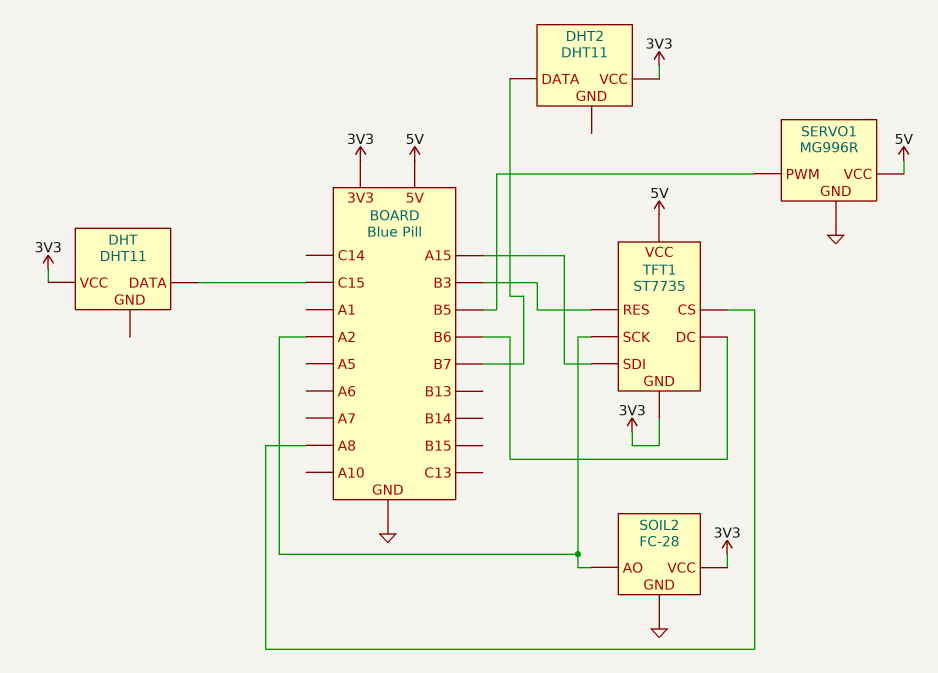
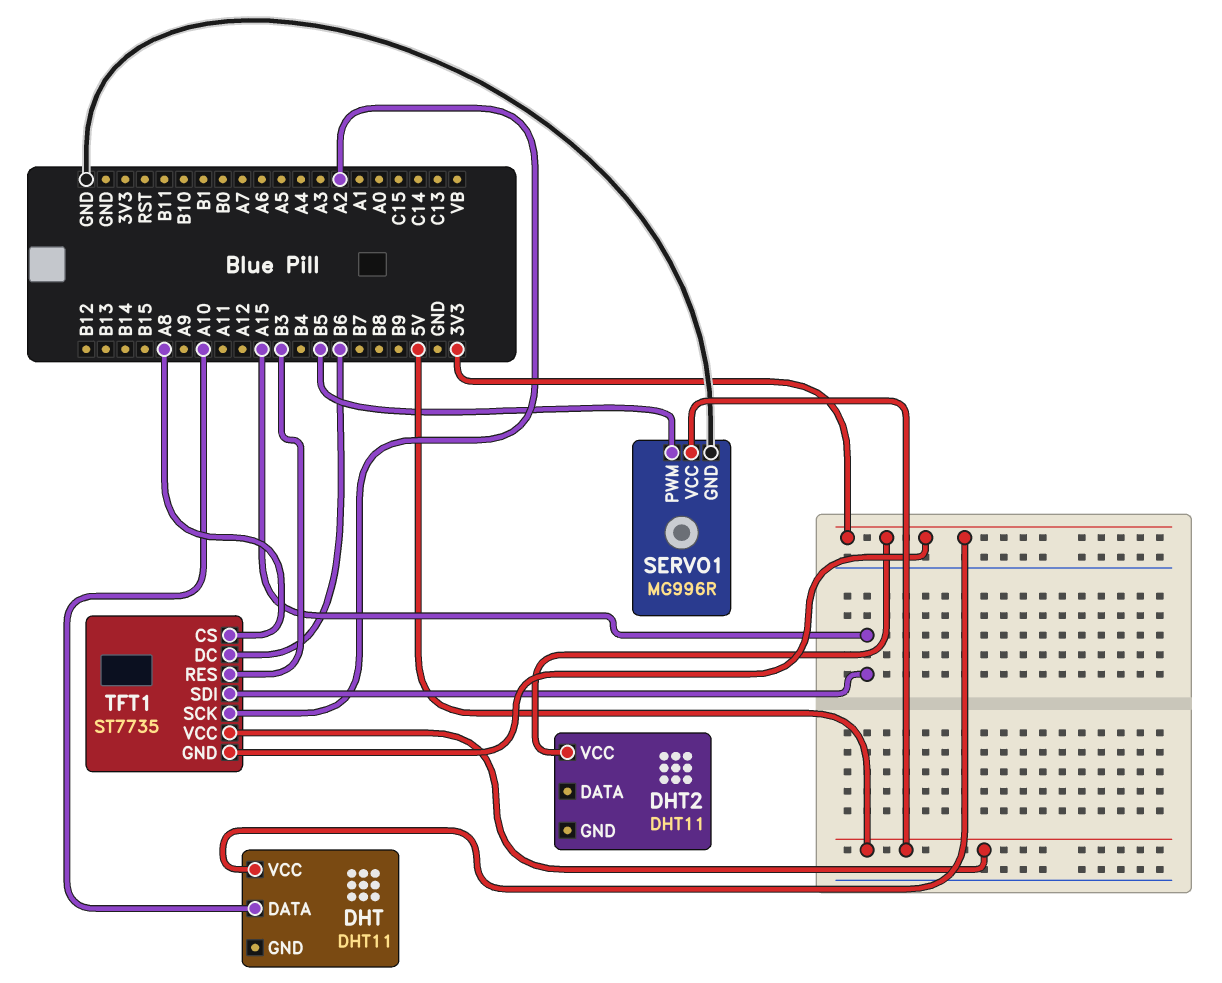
DHT pin DATA: C15 -> A10
DHT2 pin DATA: B7 -> none
SOIL2: FC-28 -> none
SOIL2 pin AO: A2 -> none
SOIL2 pin GND: GND -> none
SOIL2 pin VCC: 3V3 -> none

